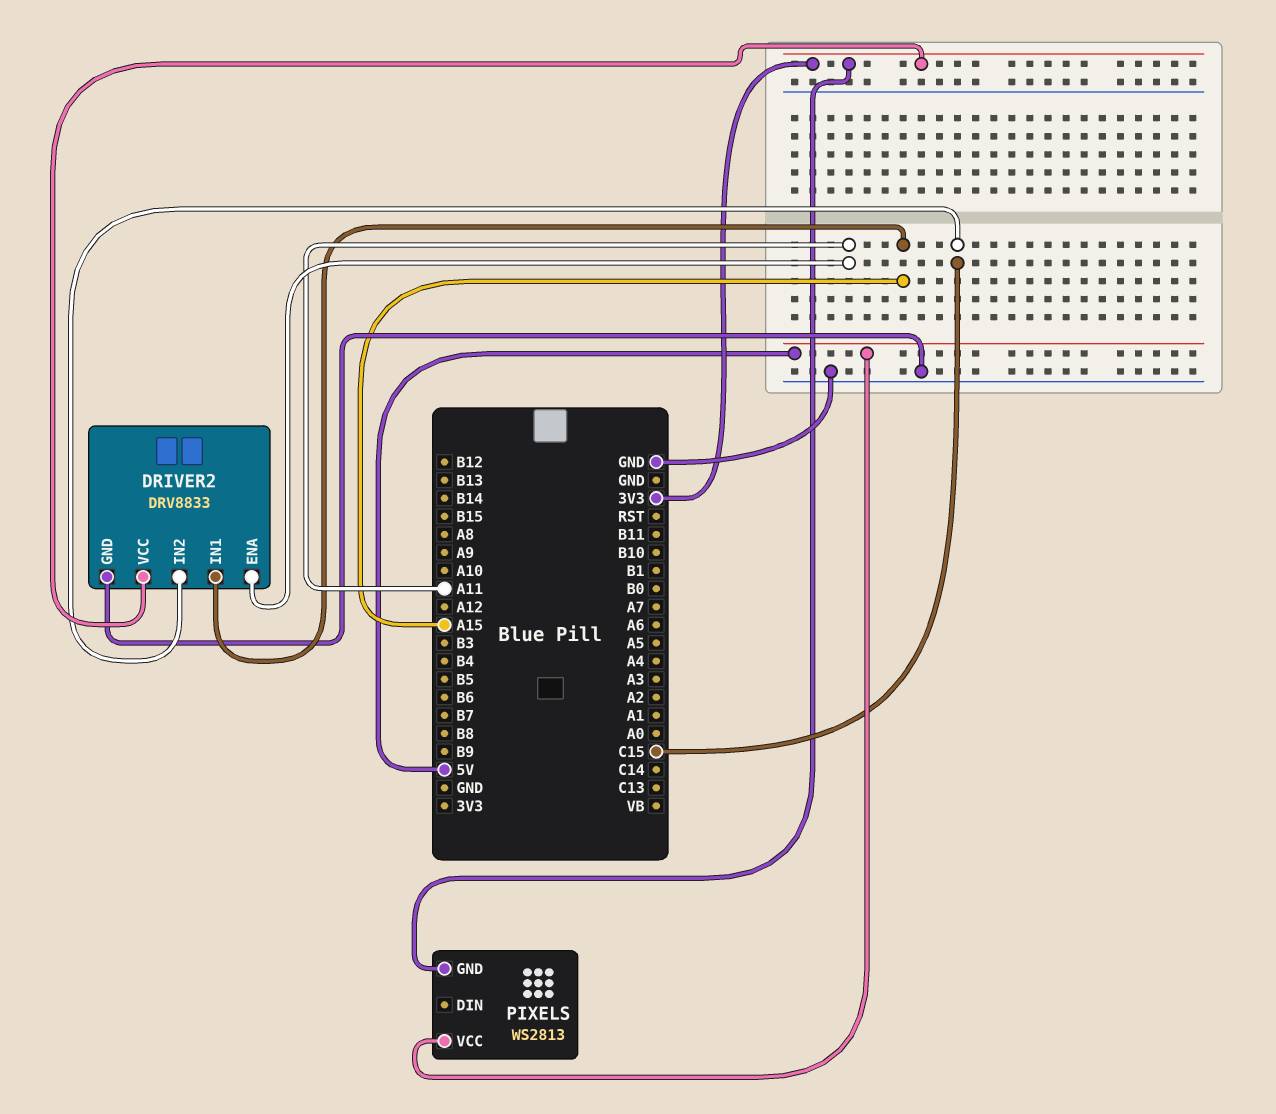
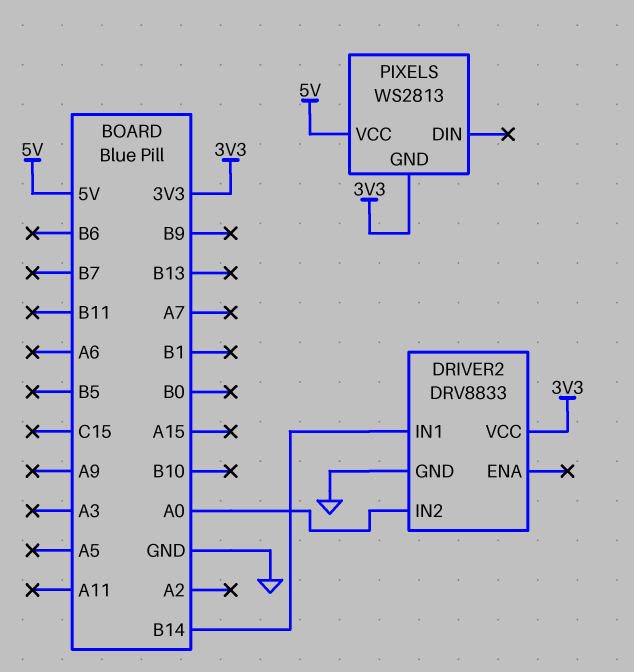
DRIVER2 pin ENA: A11 -> none
DRIVER2 pin IN1: A15 -> B14
DRIVER2 pin IN2: C15 -> A0

